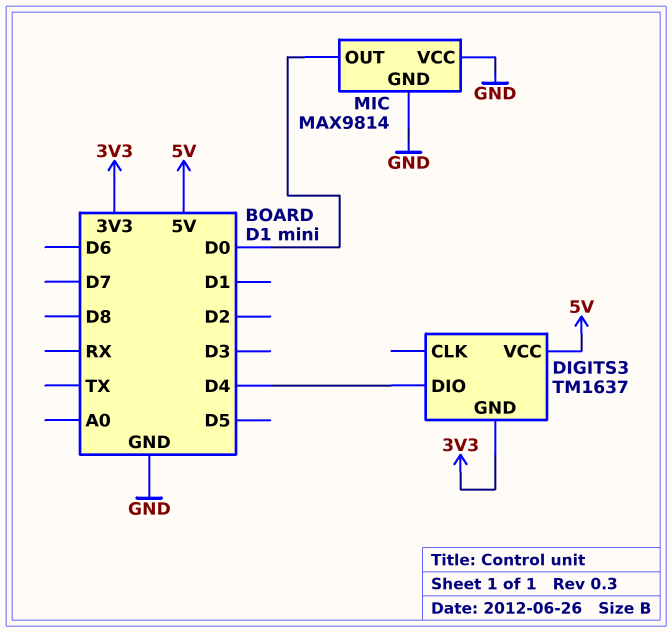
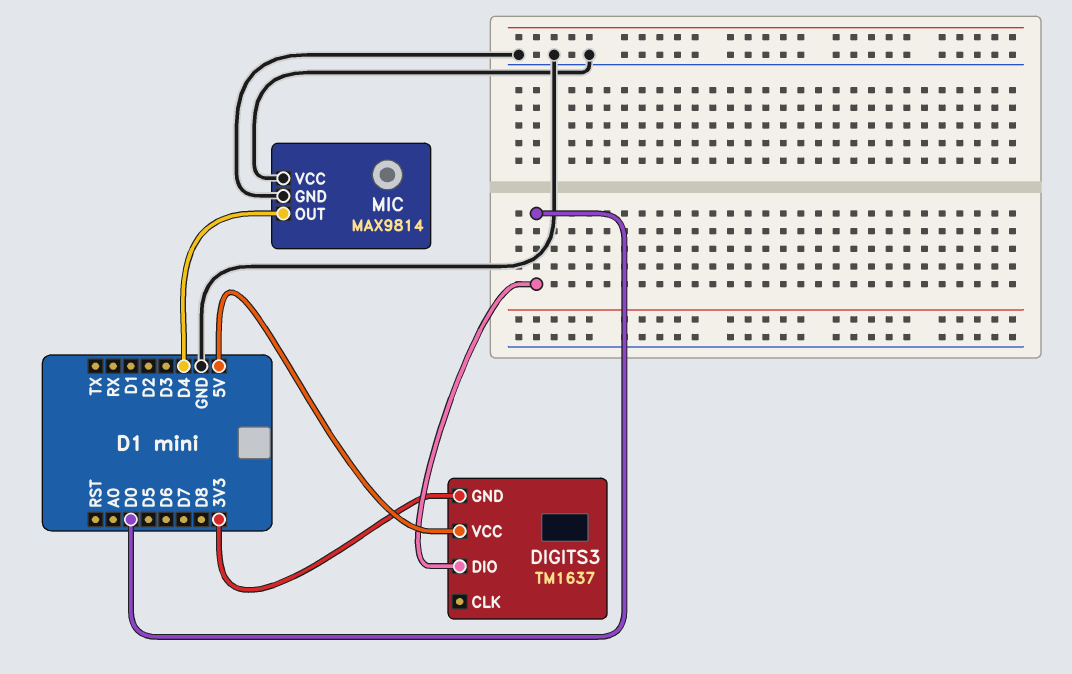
DIGITS3 pin DIO: D4 -> D0
MIC pin OUT: D0 -> D4

